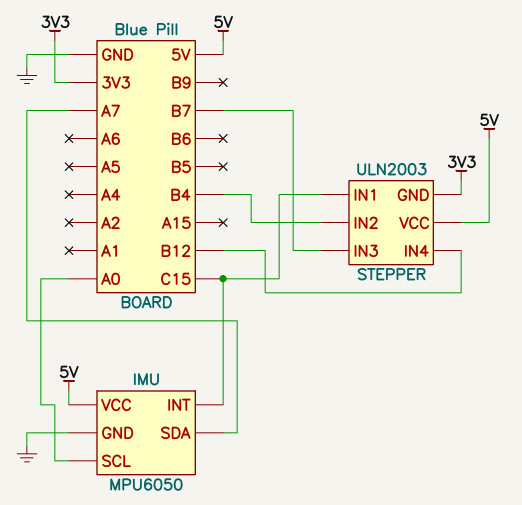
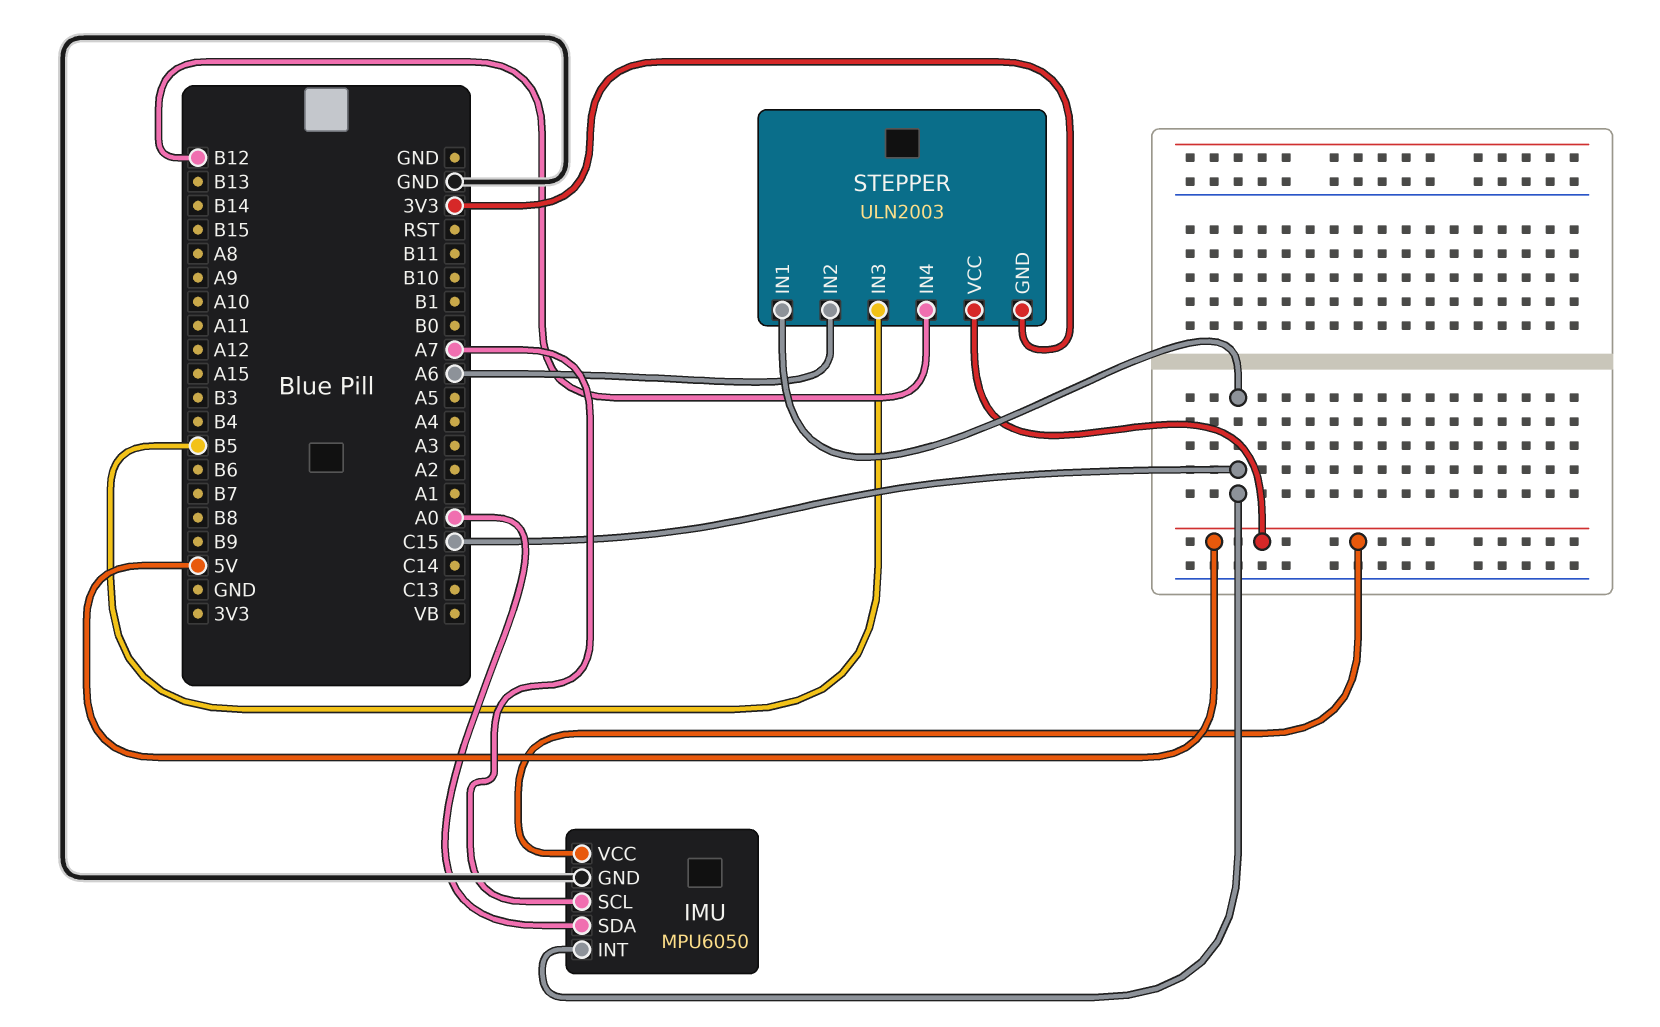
IMU pin SCL: A0 -> A7
IMU pin SDA: A7 -> A0
STEPPER pin IN2: B4 -> A6
STEPPER pin IN3: B7 -> B5

